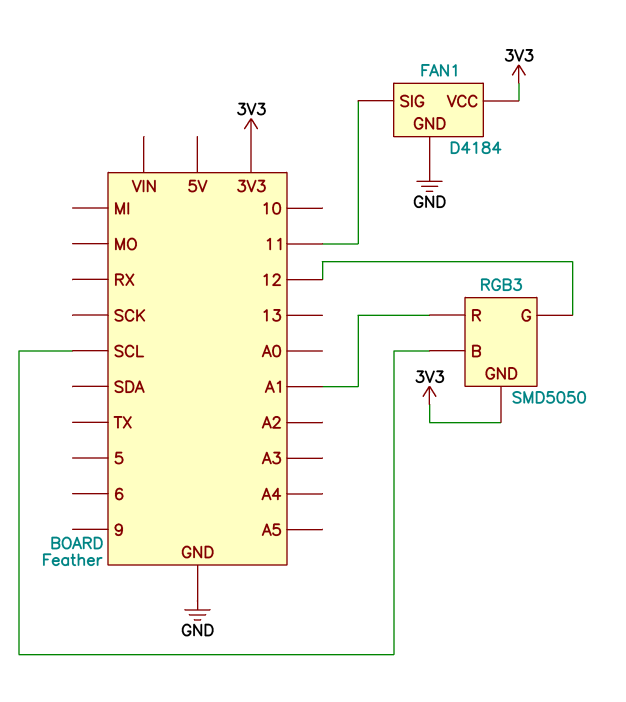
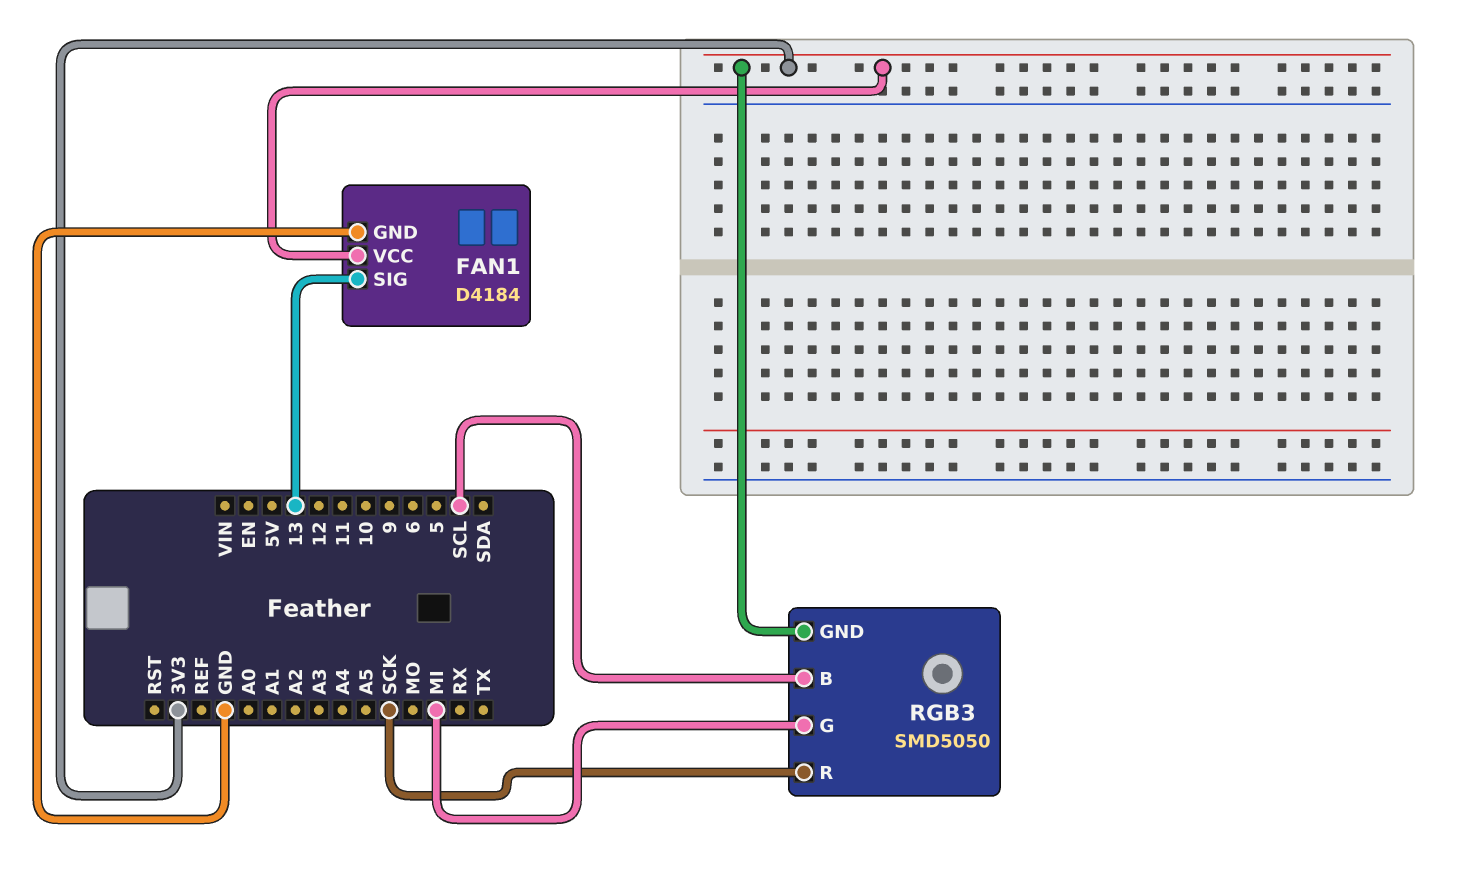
FAN1 pin SIG: 11 -> 13
RGB3 pin G: 12 -> MI
RGB3 pin R: A1 -> SCK

